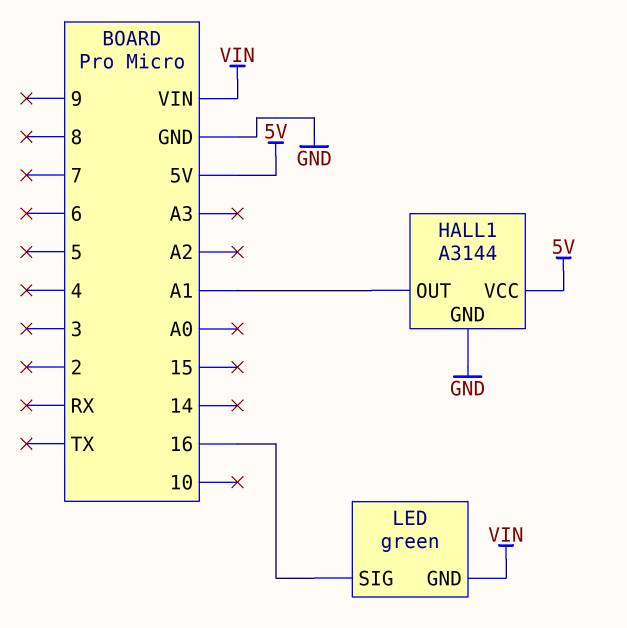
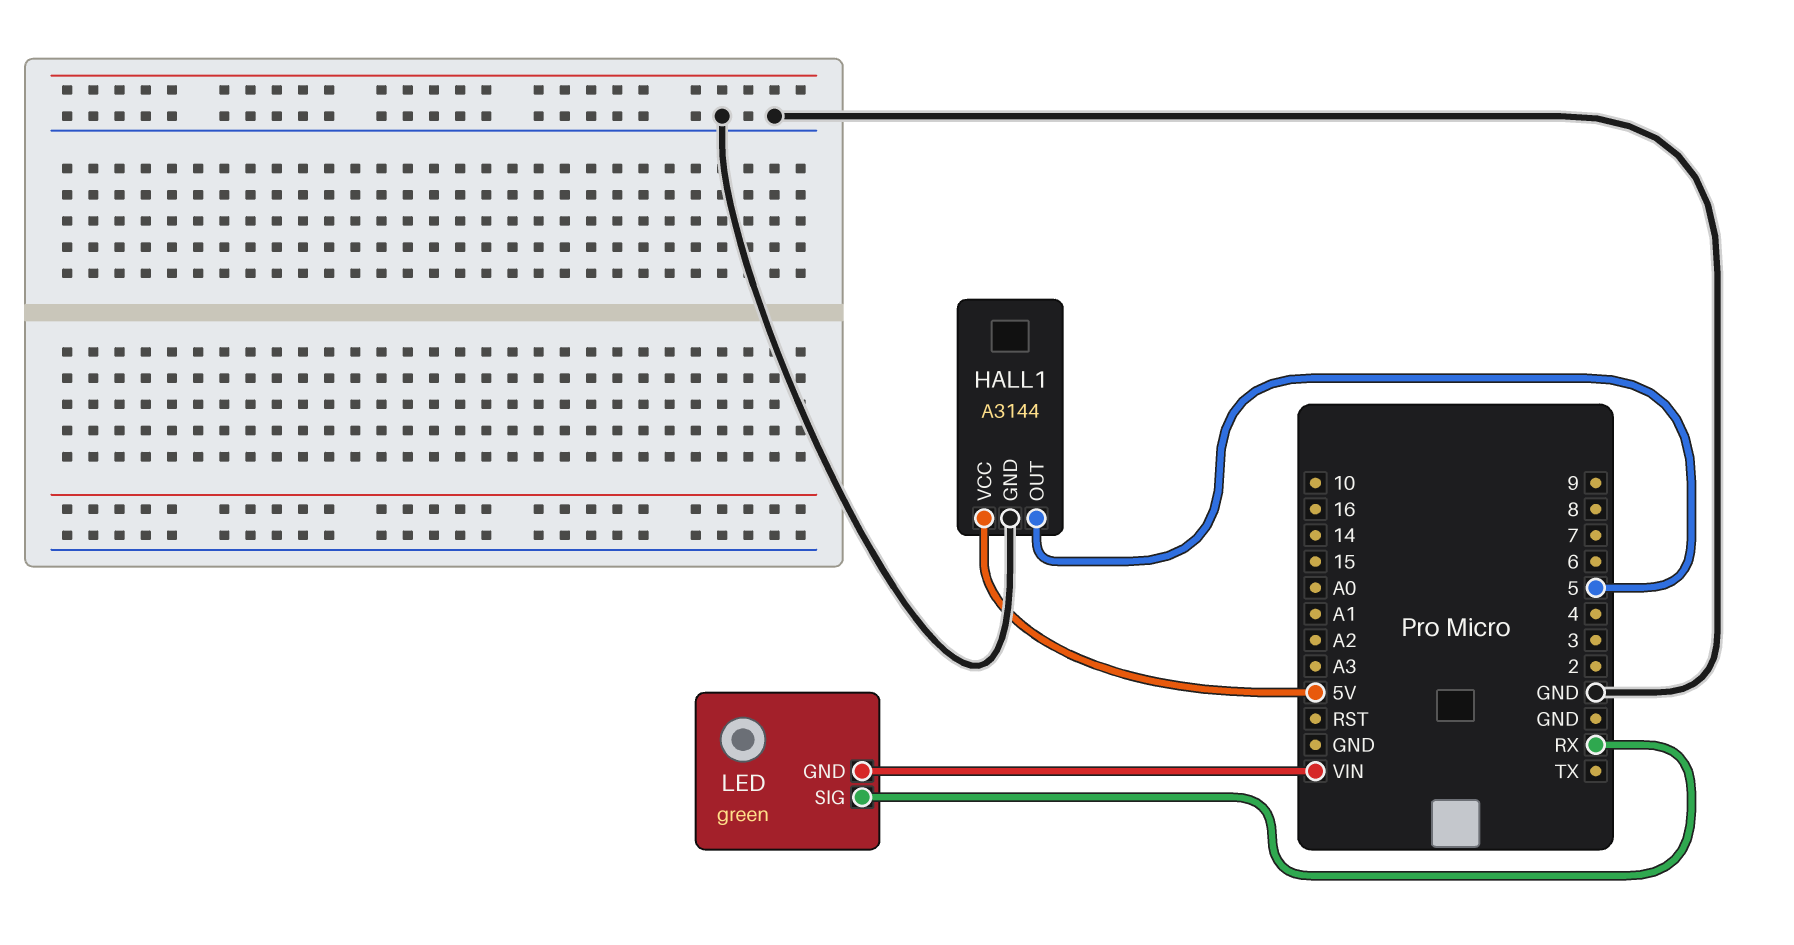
HALL1 pin OUT: A1 -> 5
LED pin SIG: 16 -> RX

